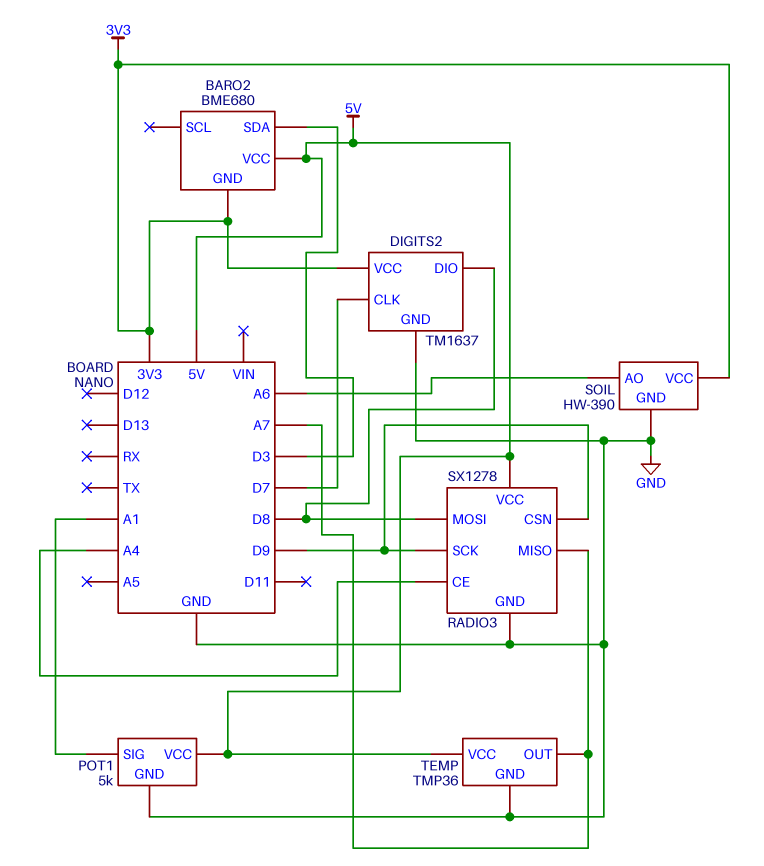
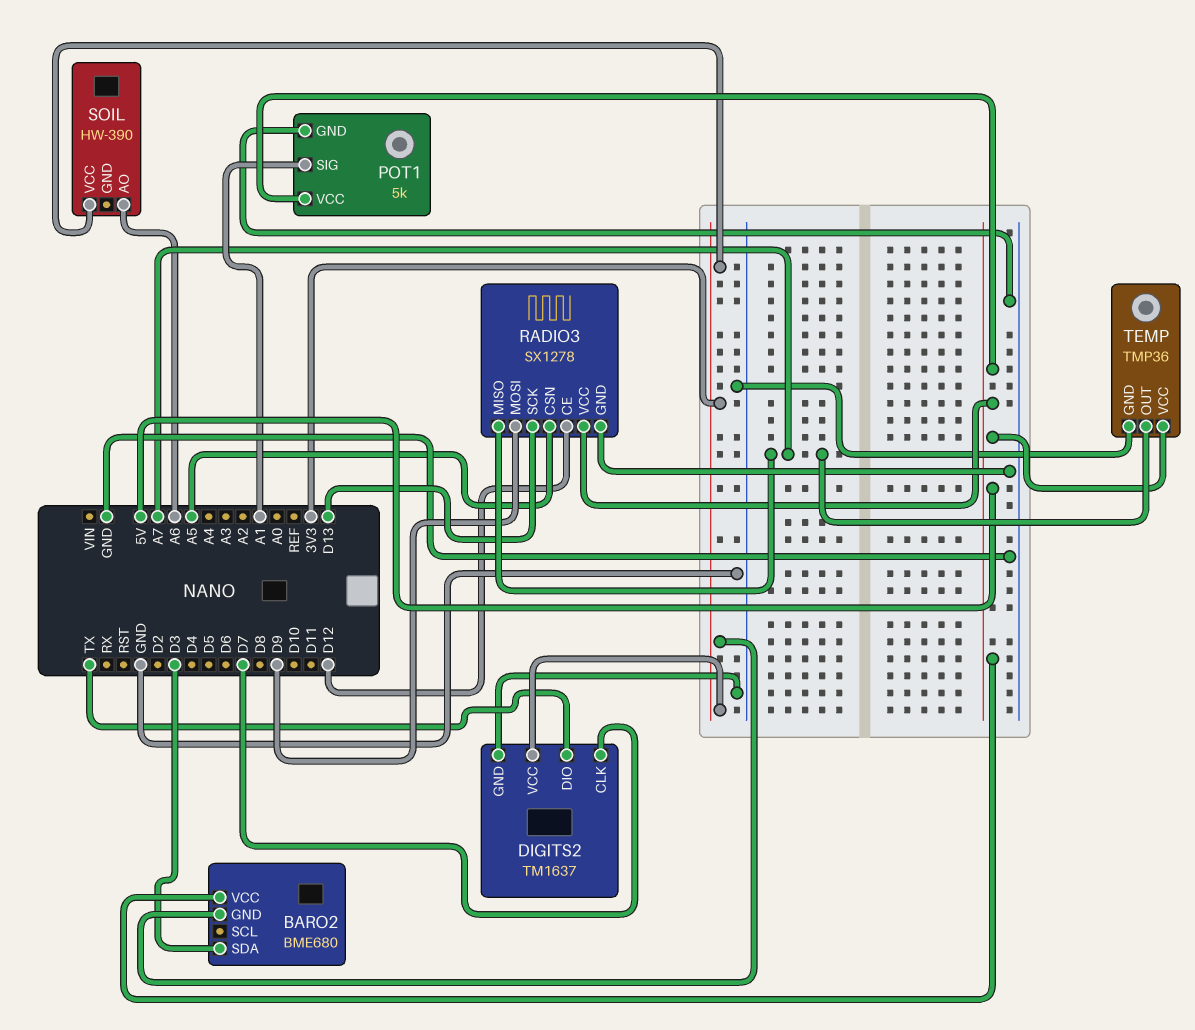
DIGITS2 pin DIO: D8 -> TX
RADIO3 pin CE: A4 -> D12
RADIO3 pin CSN: D9 -> A5
RADIO3 pin MOSI: D8 -> D9
RADIO3 pin SCK: D9 -> D13
SOIL pin GND: GND -> none

